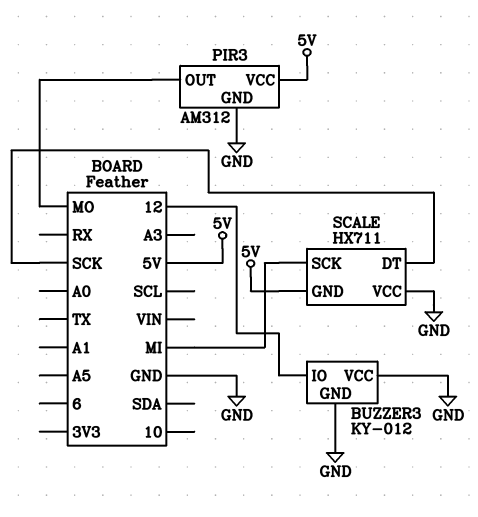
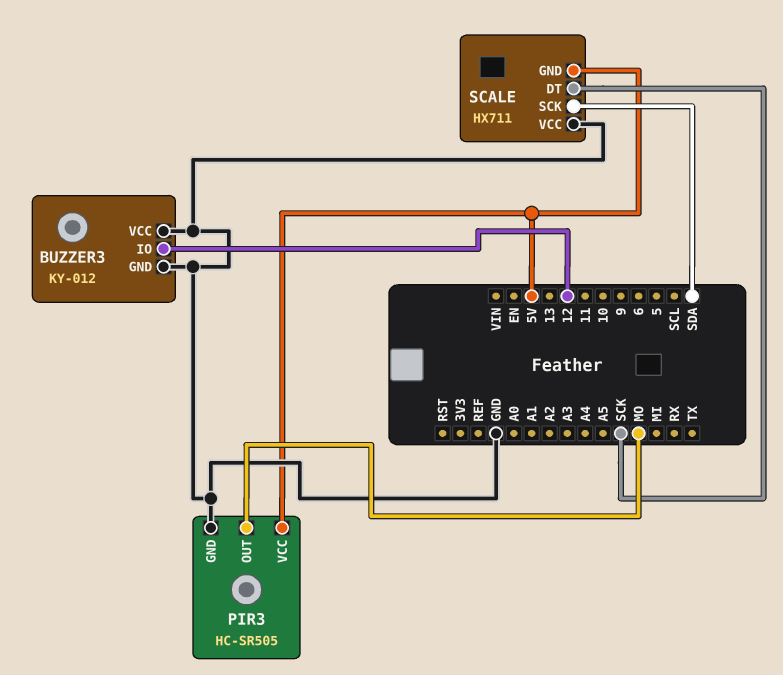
PIR3: AM312 -> HC-SR505
SCALE pin SCK: MI -> SDA

